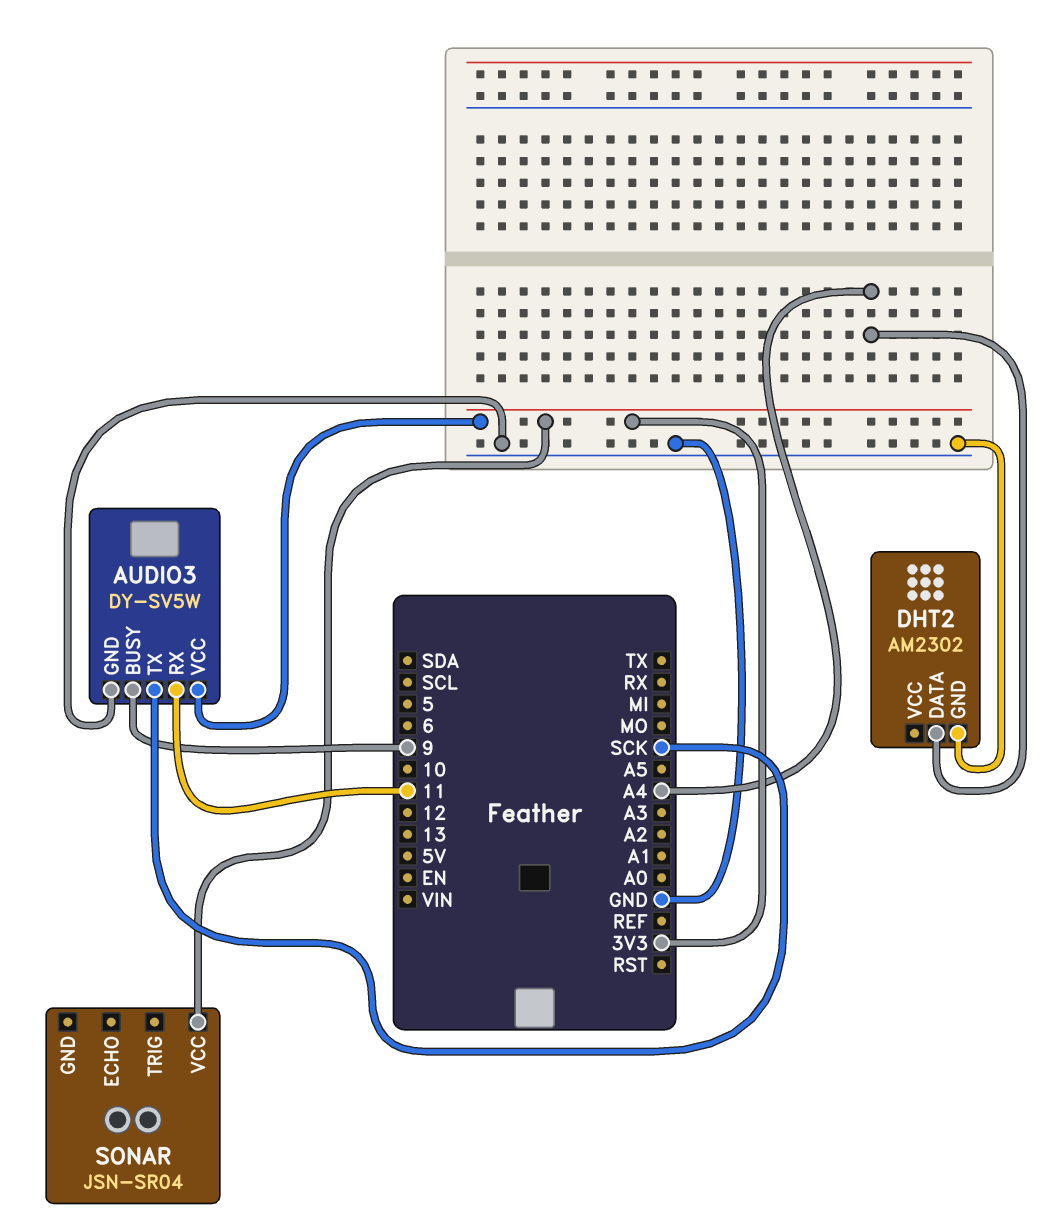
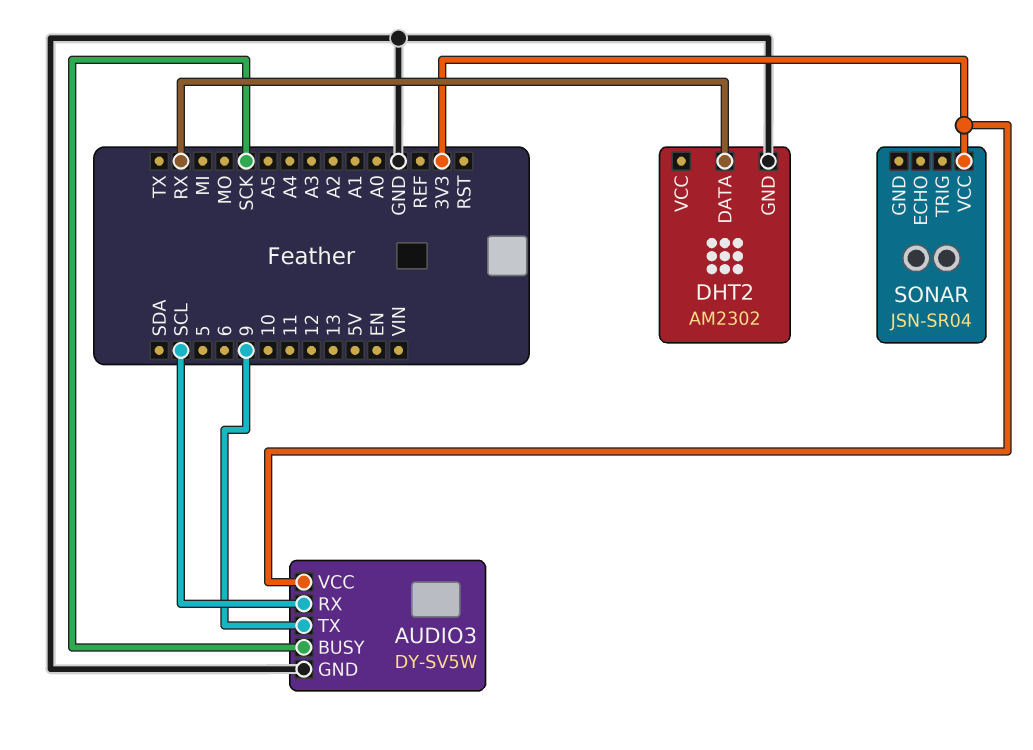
AUDIO3 pin BUSY: 9 -> SCK
AUDIO3 pin RX: 11 -> SCL
AUDIO3 pin TX: SCK -> 9
DHT2 pin DATA: A4 -> RX

